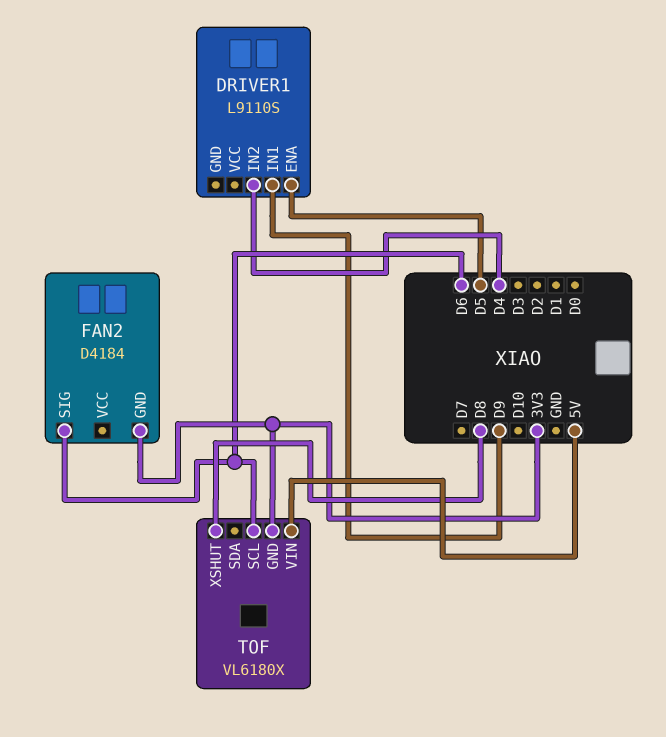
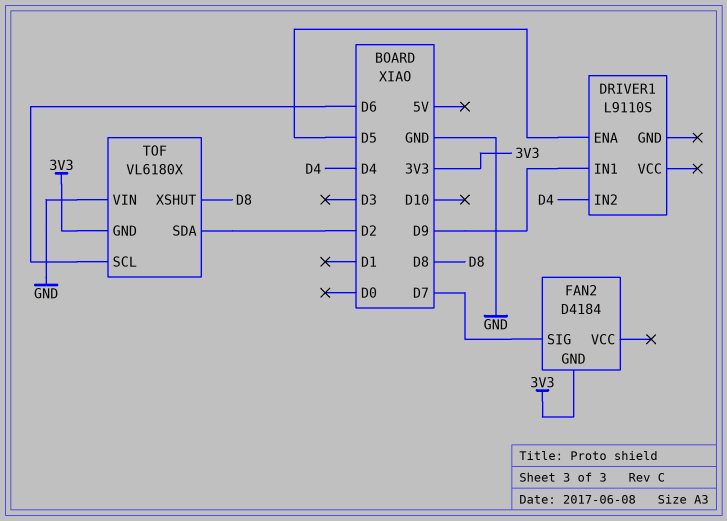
FAN2 pin SIG: D6 -> D7
TOF pin SDA: none -> D2
TOF pin VIN: 5V -> GND

